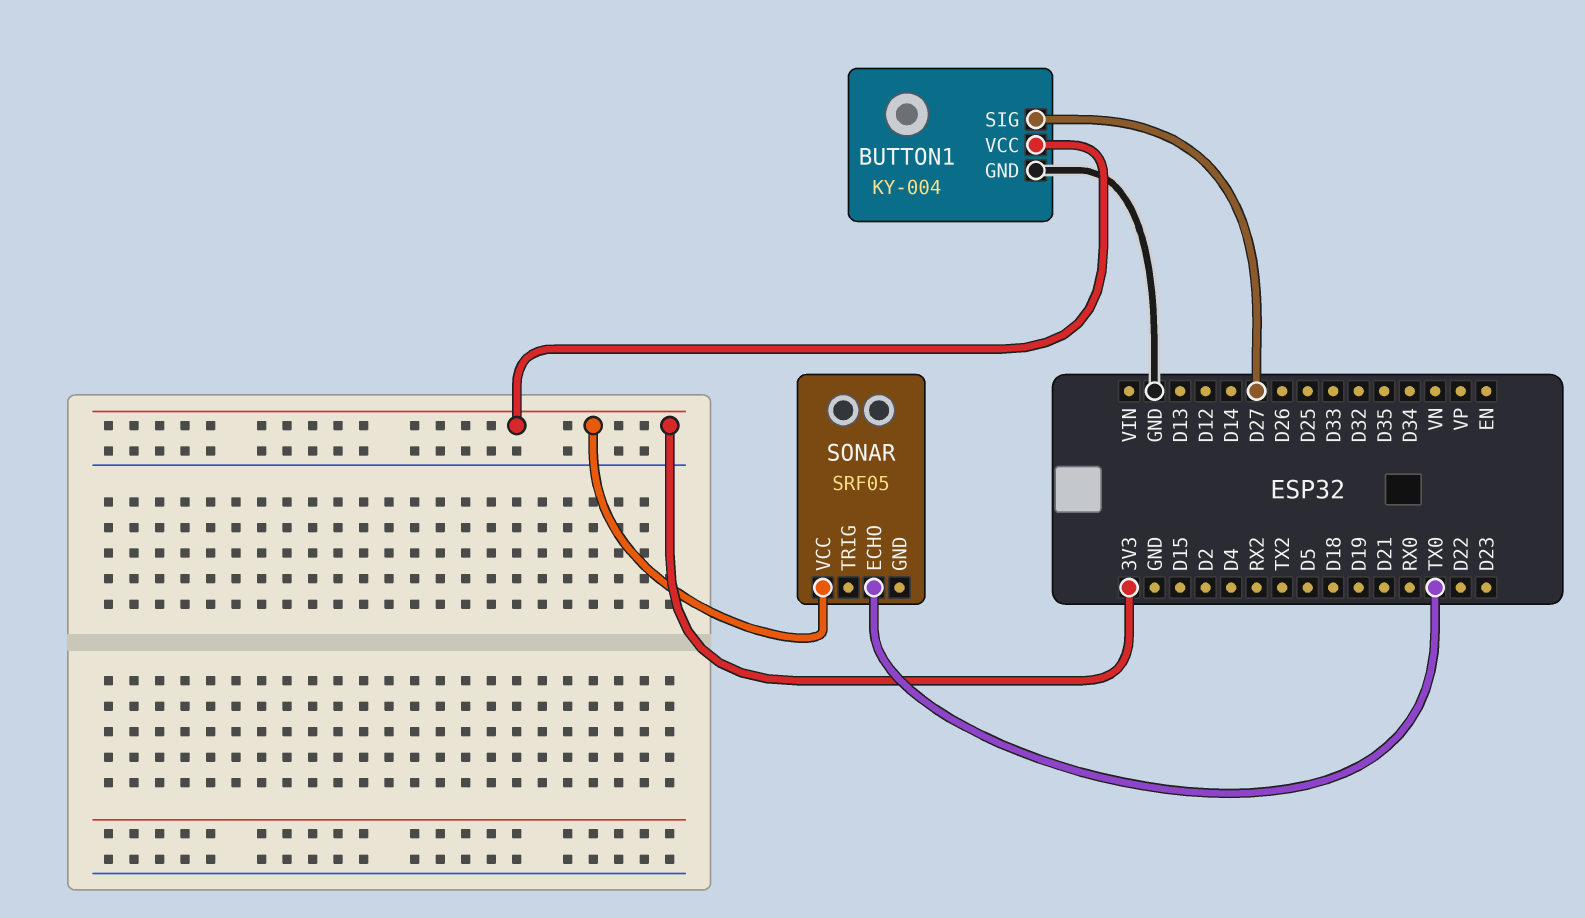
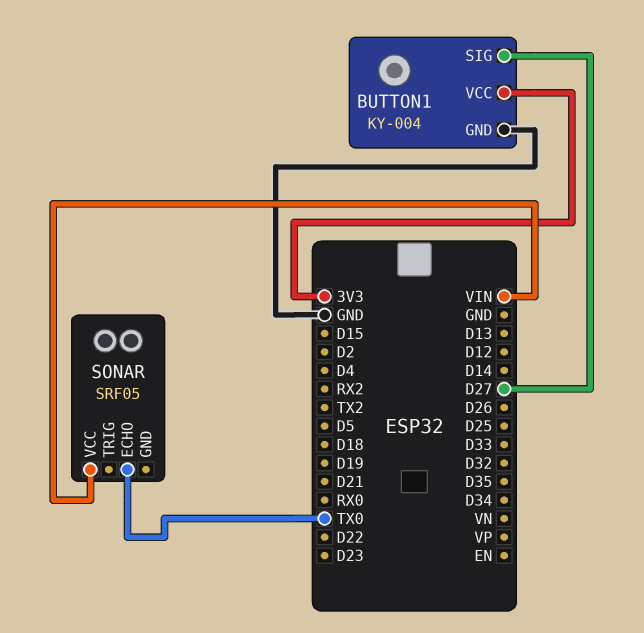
SONAR pin VCC: 3V3 -> VIN

